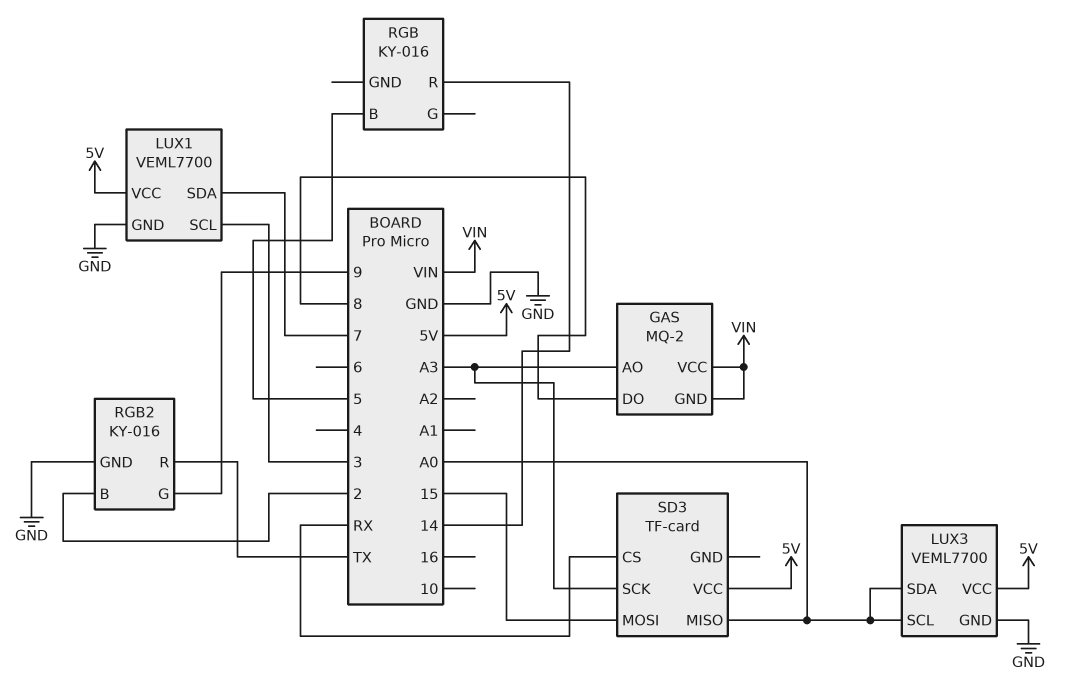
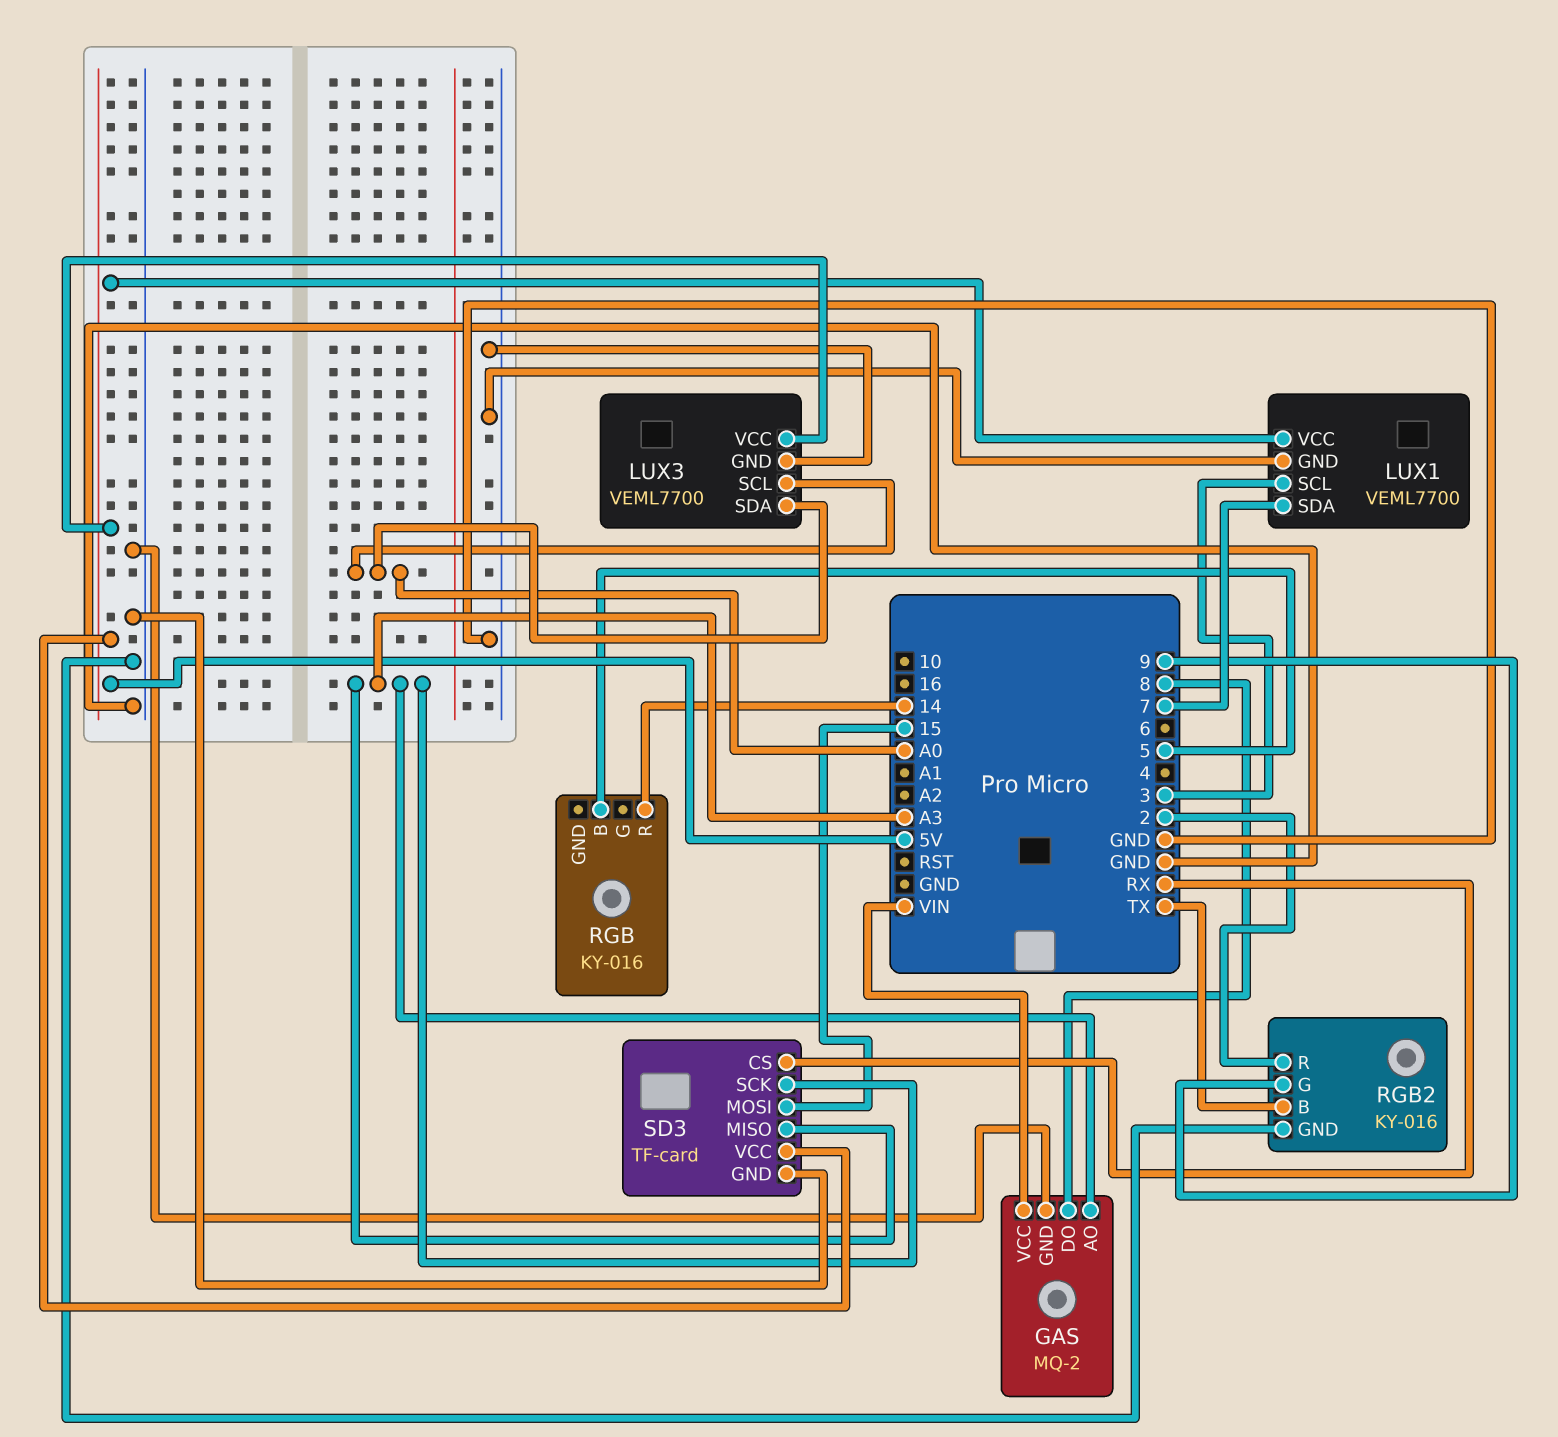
GAS pin GND: VIN -> GND
RGB2 pin B: 2 -> TX
RGB2 pin R: TX -> 2
SD3 pin GND: none -> GND
SD3 pin MISO: A0 -> A3

